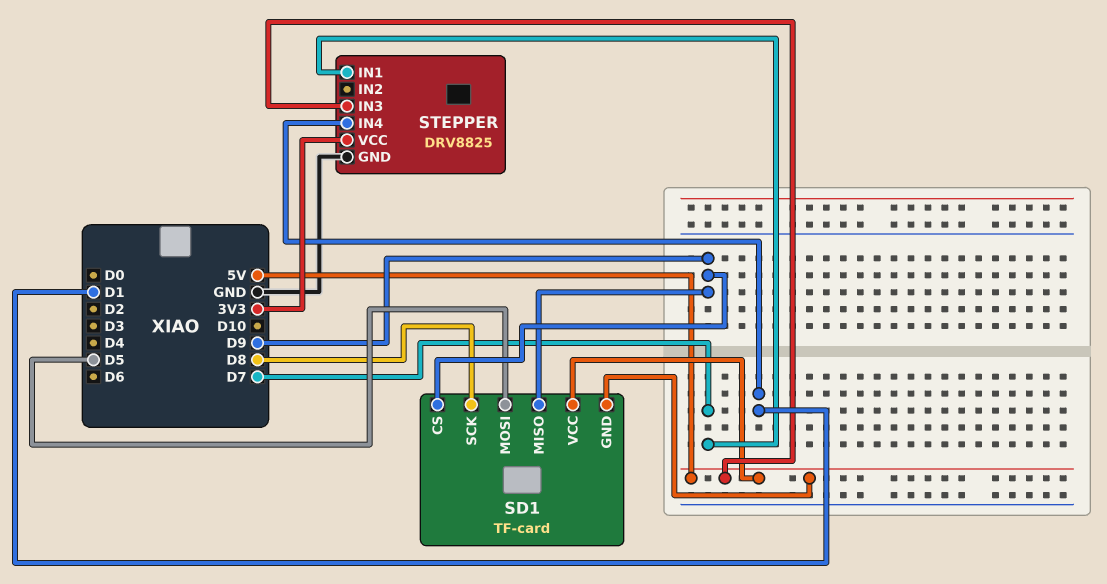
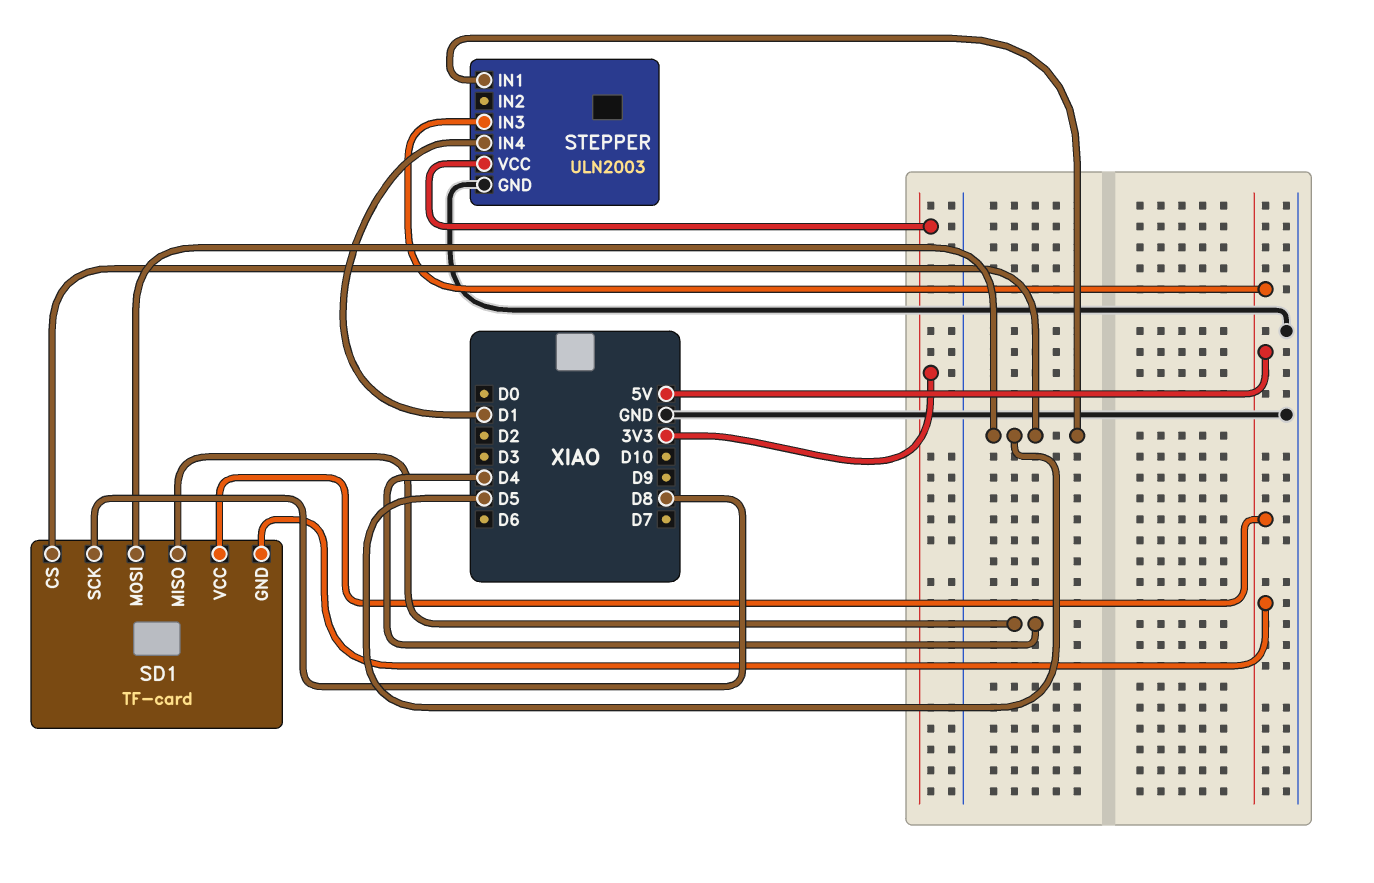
SD1 pin CS: D9 -> D5
SD1 pin MISO: D9 -> D4
STEPPER: DRV8825 -> ULN2003
STEPPER pin IN1: D7 -> D5

